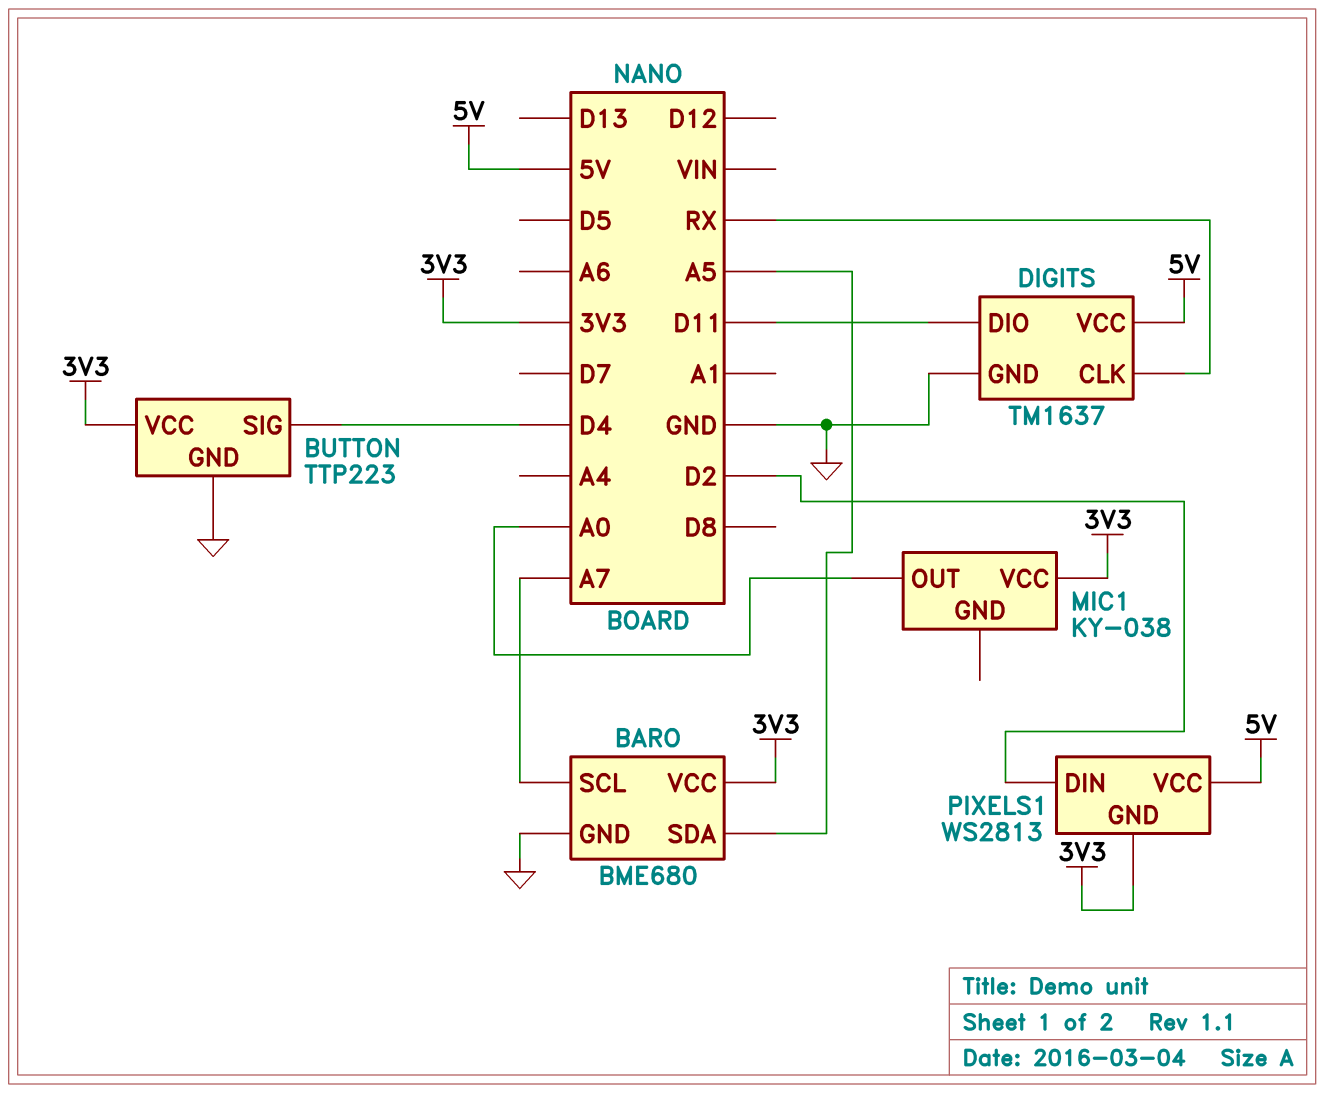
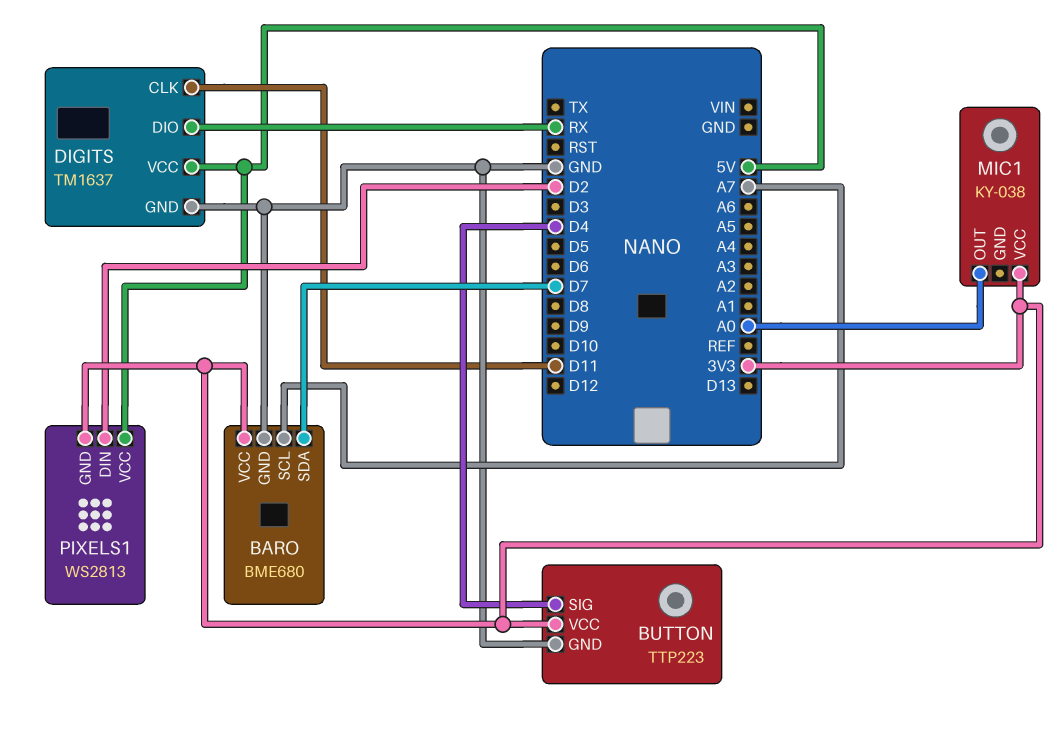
BARO pin SDA: A5 -> D7
DIGITS pin CLK: RX -> D11
DIGITS pin DIO: D11 -> RX

